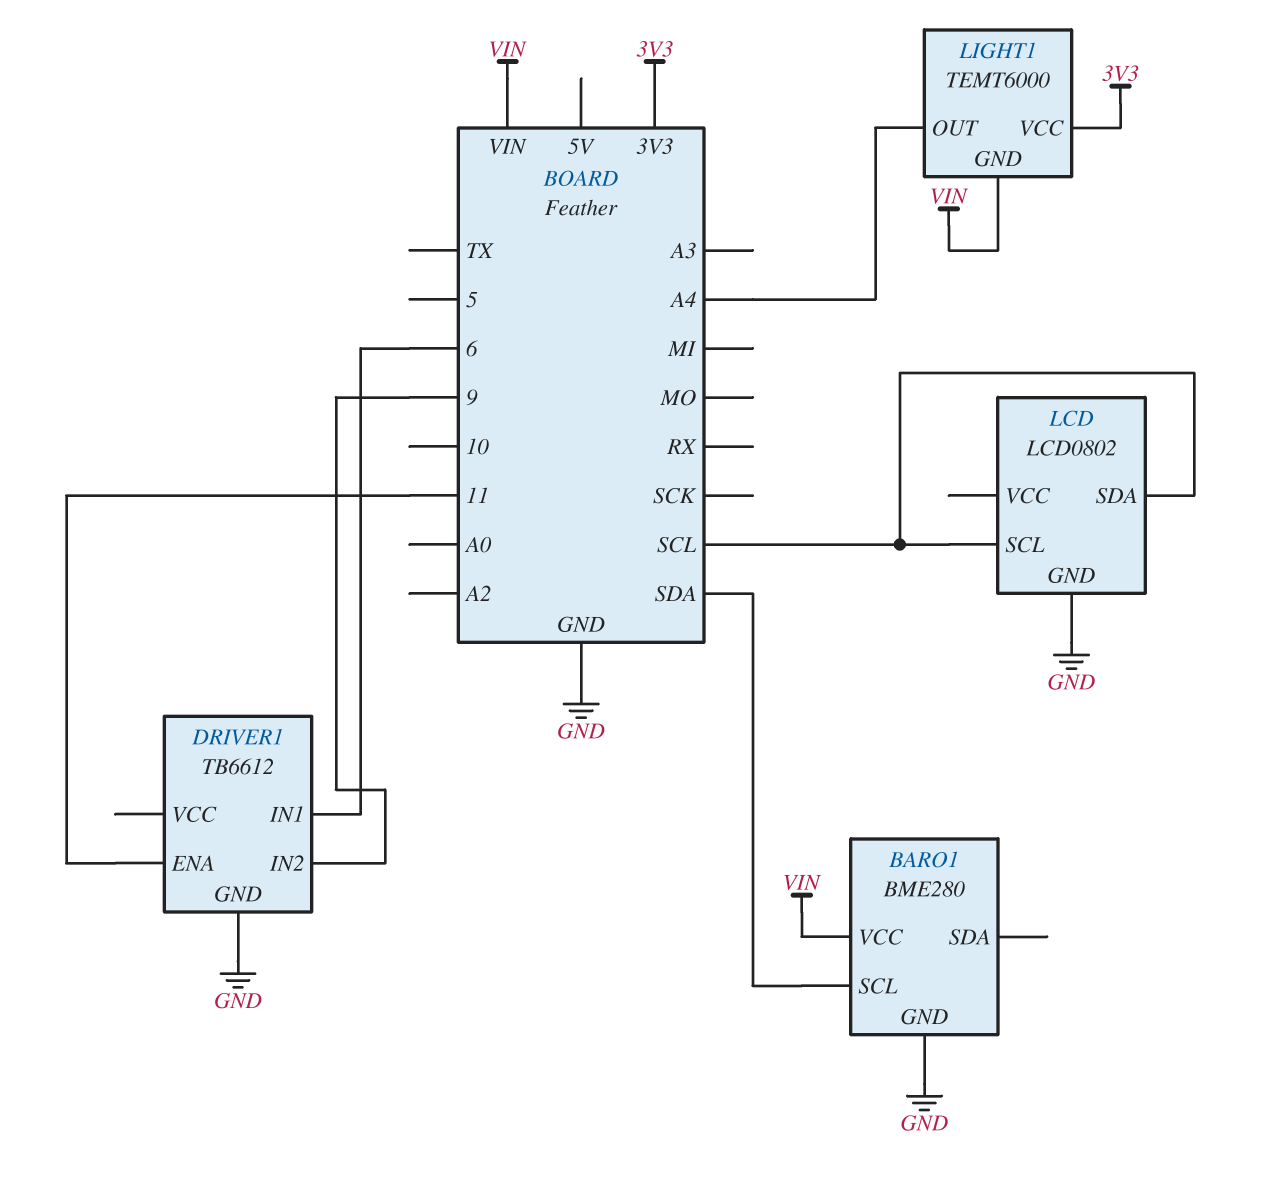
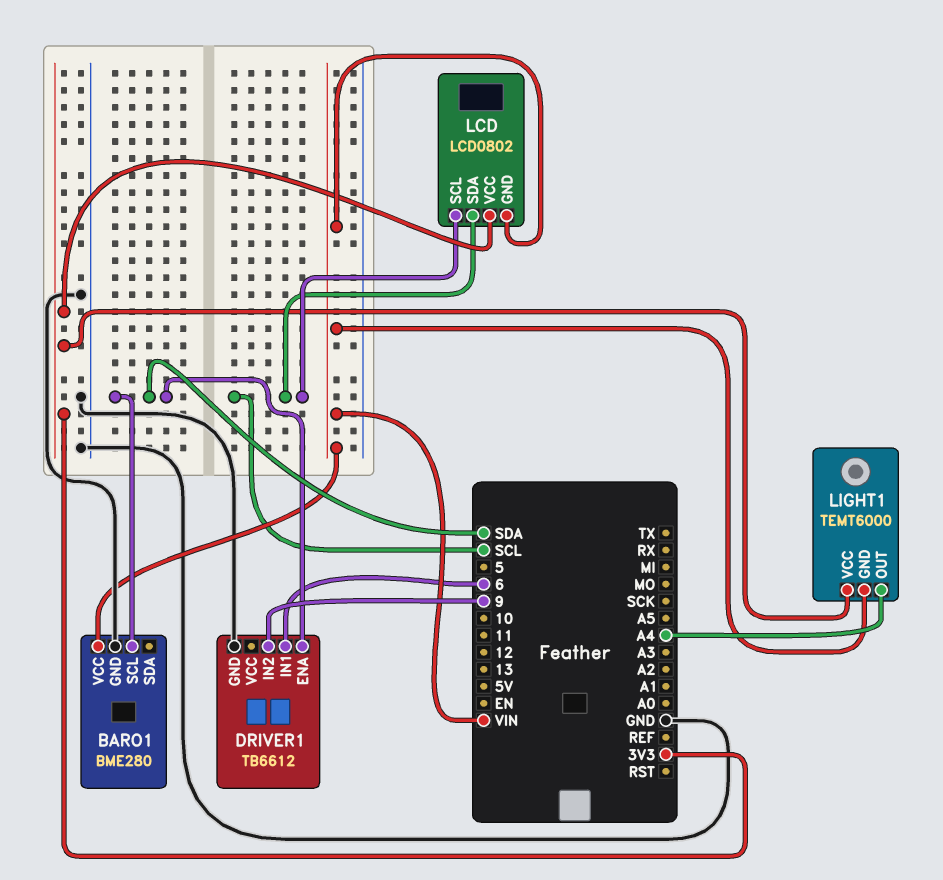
DRIVER1 pin ENA: 11 -> SDA
LCD pin GND: GND -> VIN
LCD pin VCC: none -> 3V3

